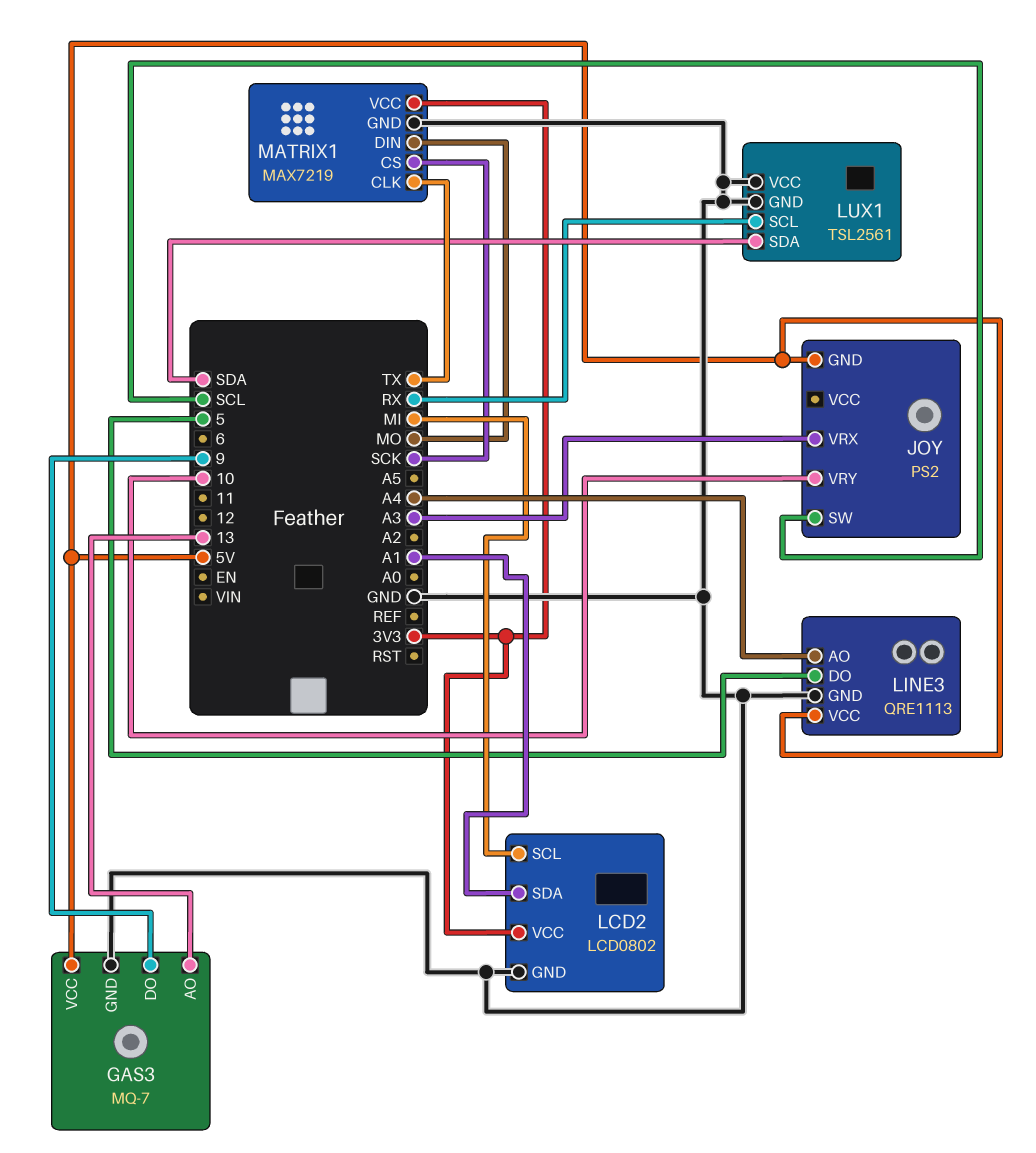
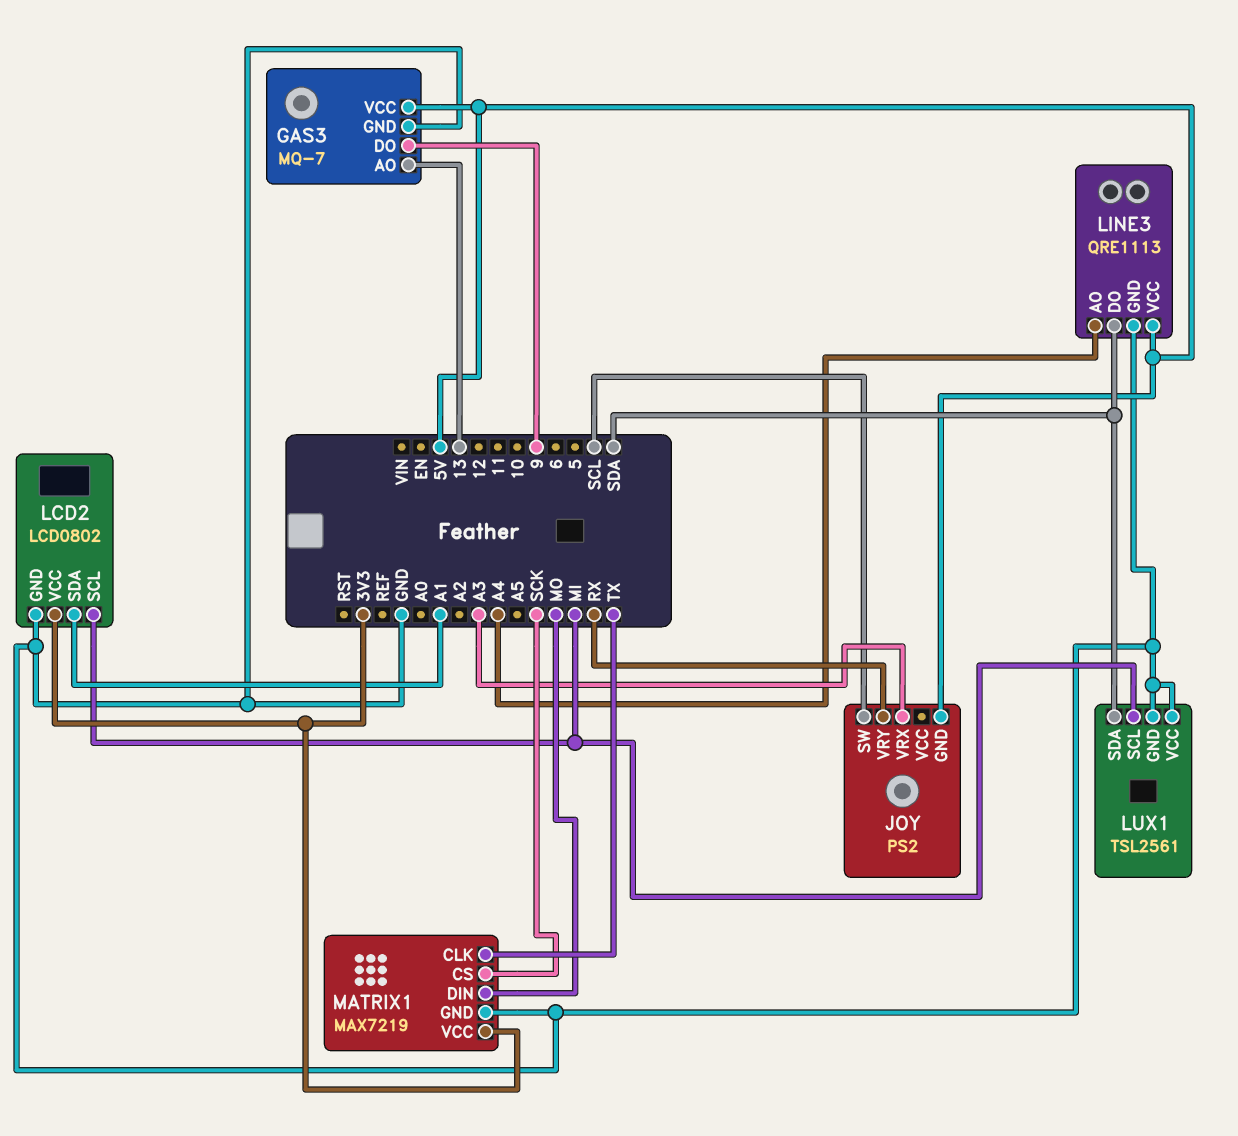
JOY pin VRY: 10 -> RX
LINE3 pin DO: 5 -> SDA
LUX1 pin SCL: RX -> MI

